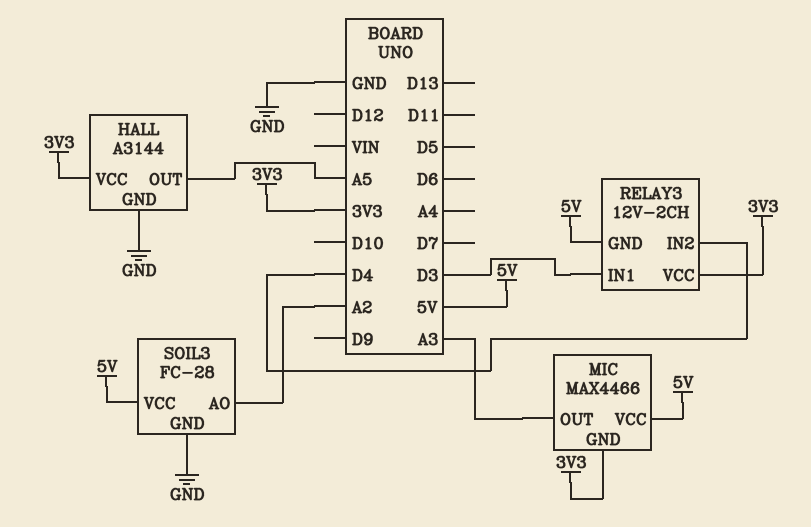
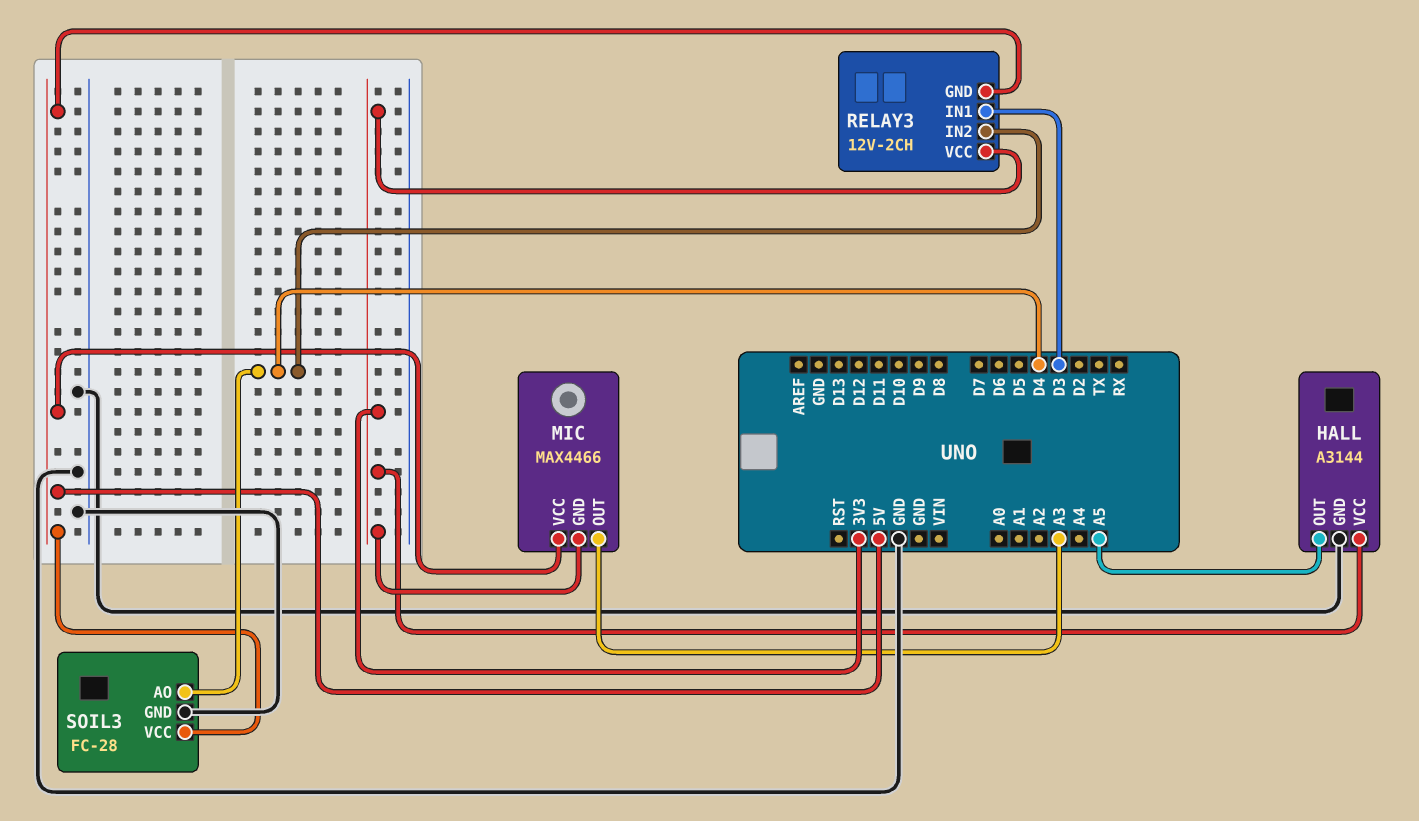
SOIL3 pin AO: A2 -> D4

